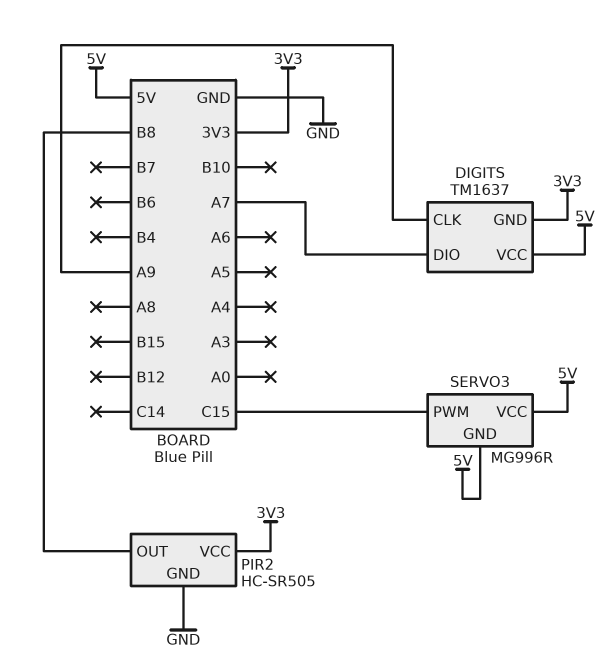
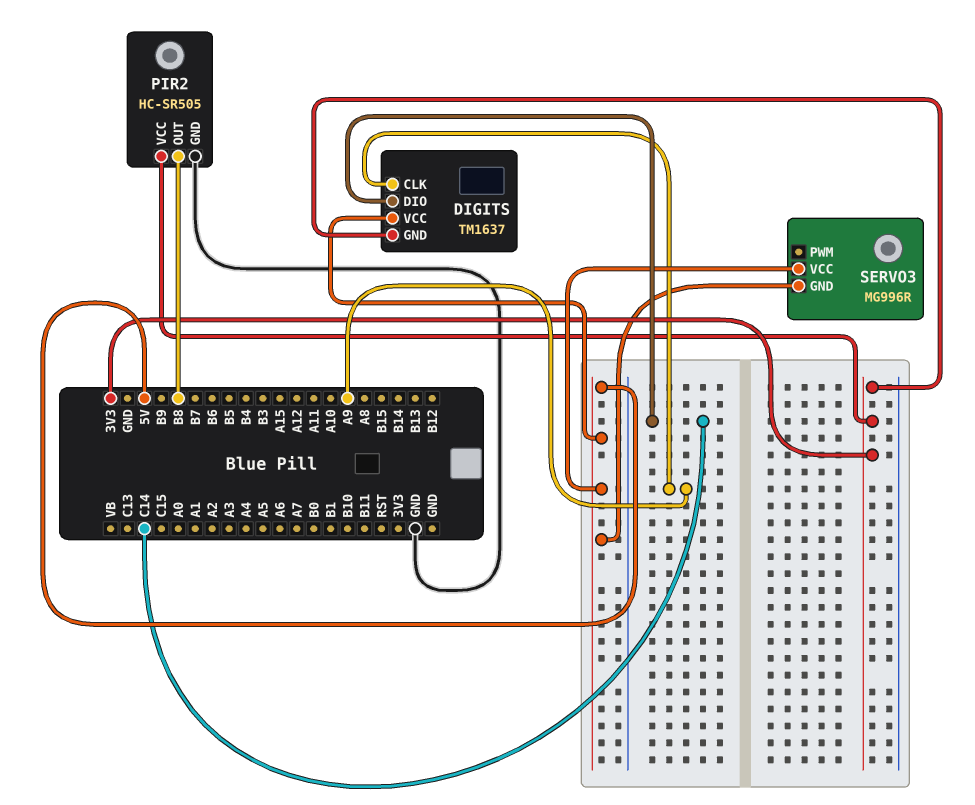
DIGITS pin DIO: A7 -> C14
SERVO3 pin PWM: C15 -> none

